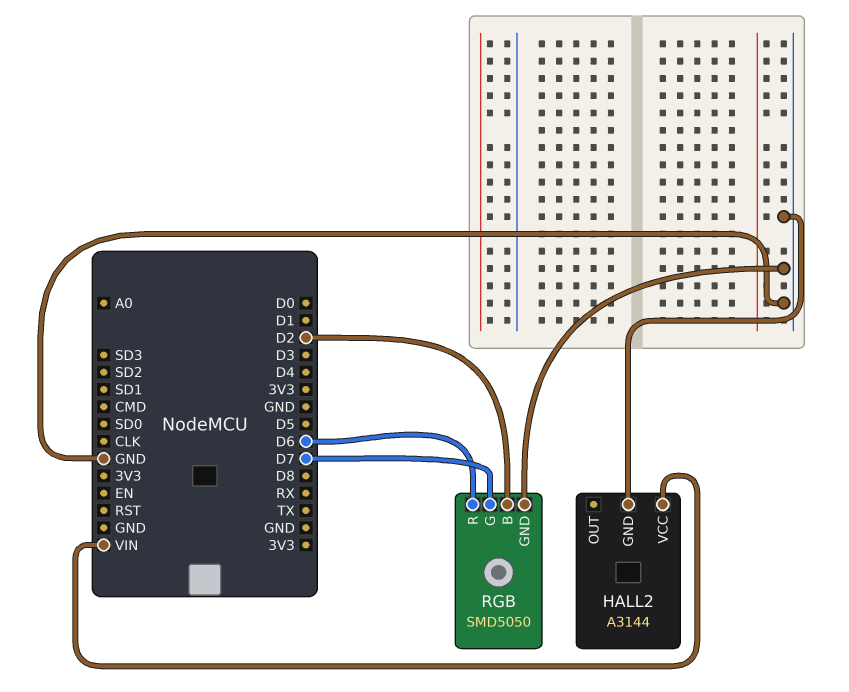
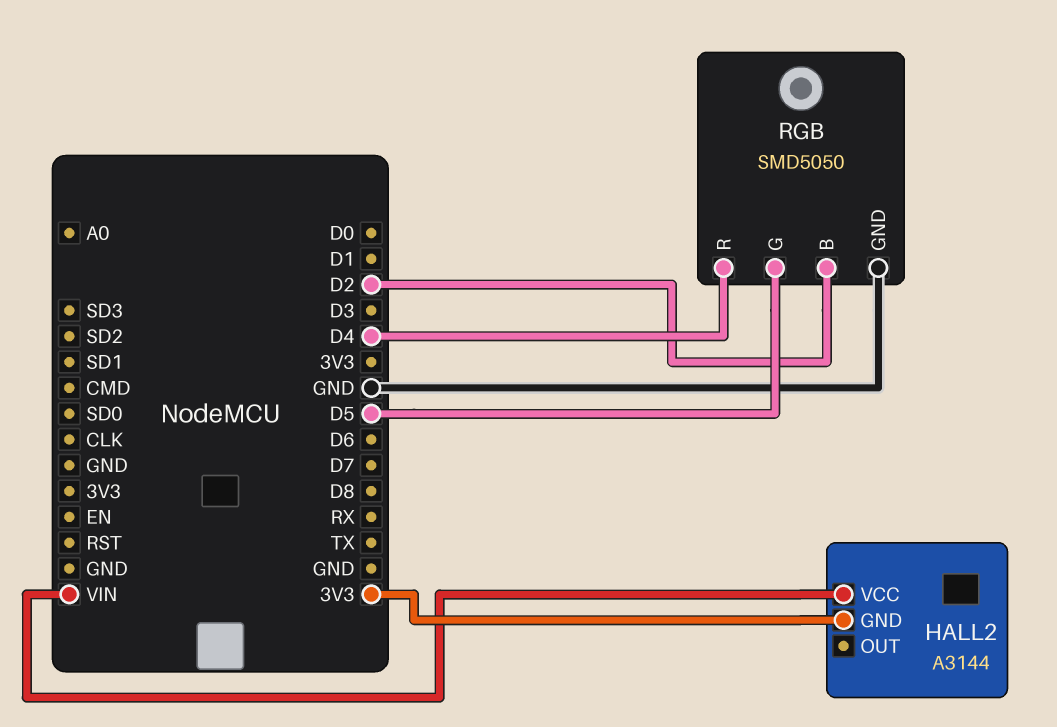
HALL2 pin GND: GND -> 3V3
RGB pin G: D7 -> D5
RGB pin R: D6 -> D4

